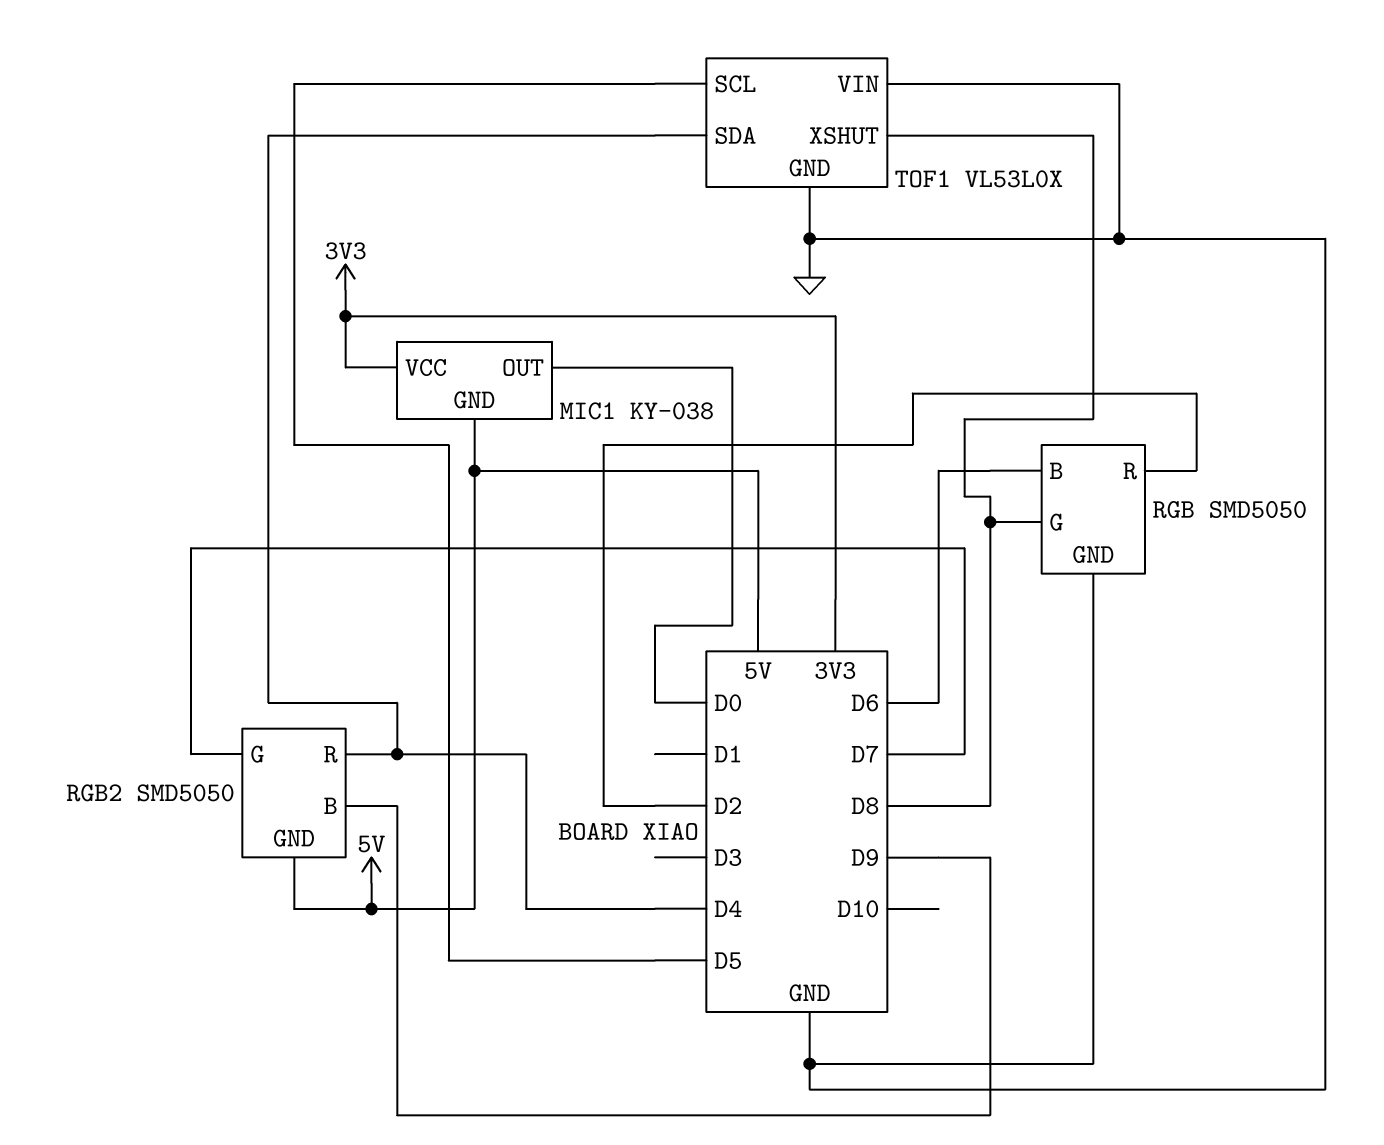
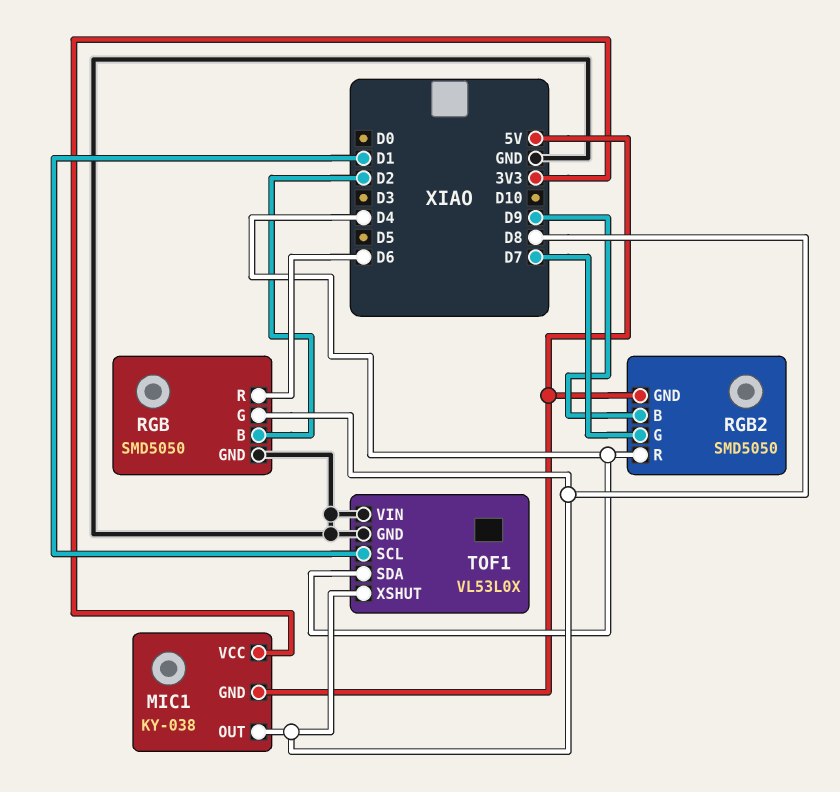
MIC1 pin OUT: D0 -> D8
RGB pin B: D6 -> D2
RGB pin R: D2 -> D6
TOF1 pin SCL: D5 -> D1

